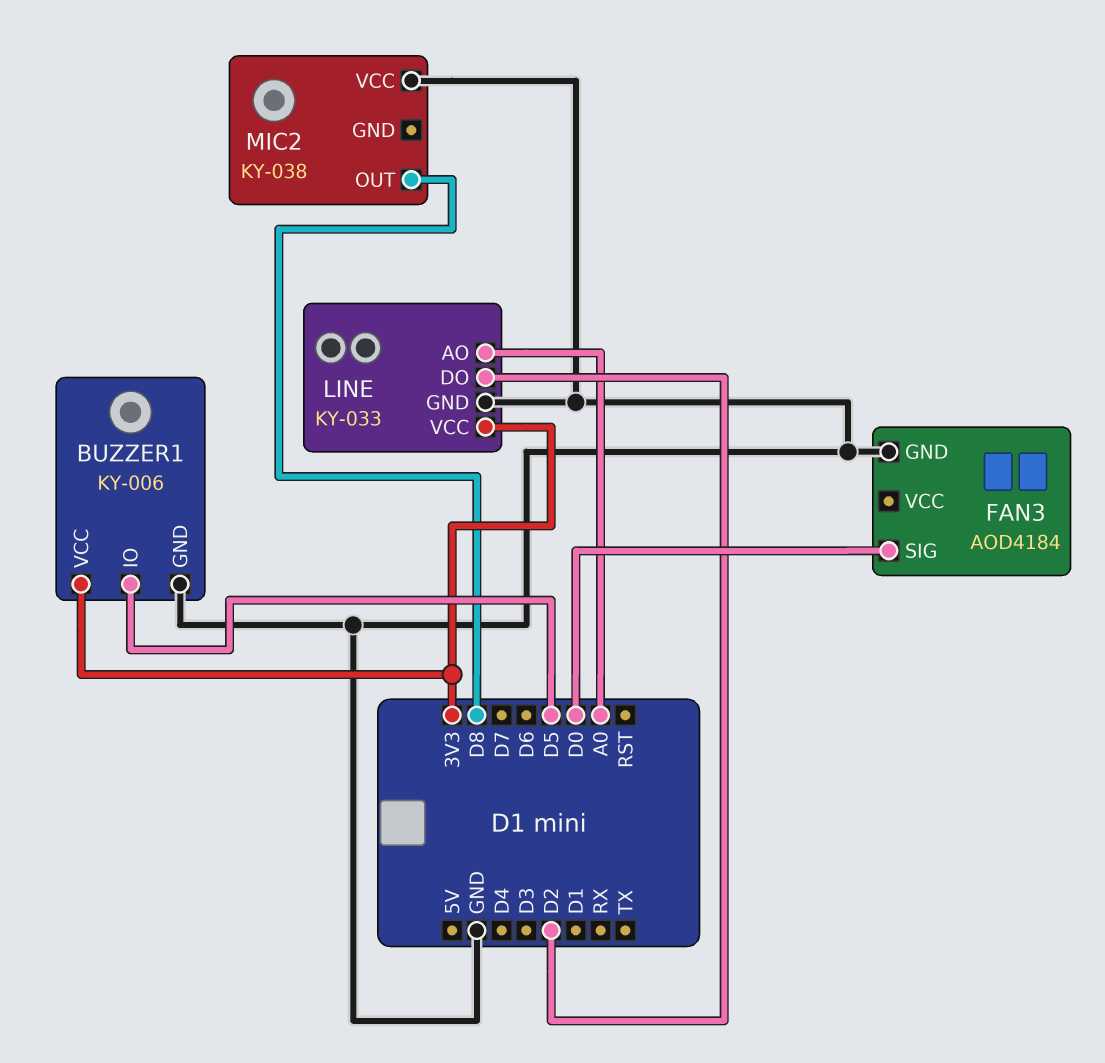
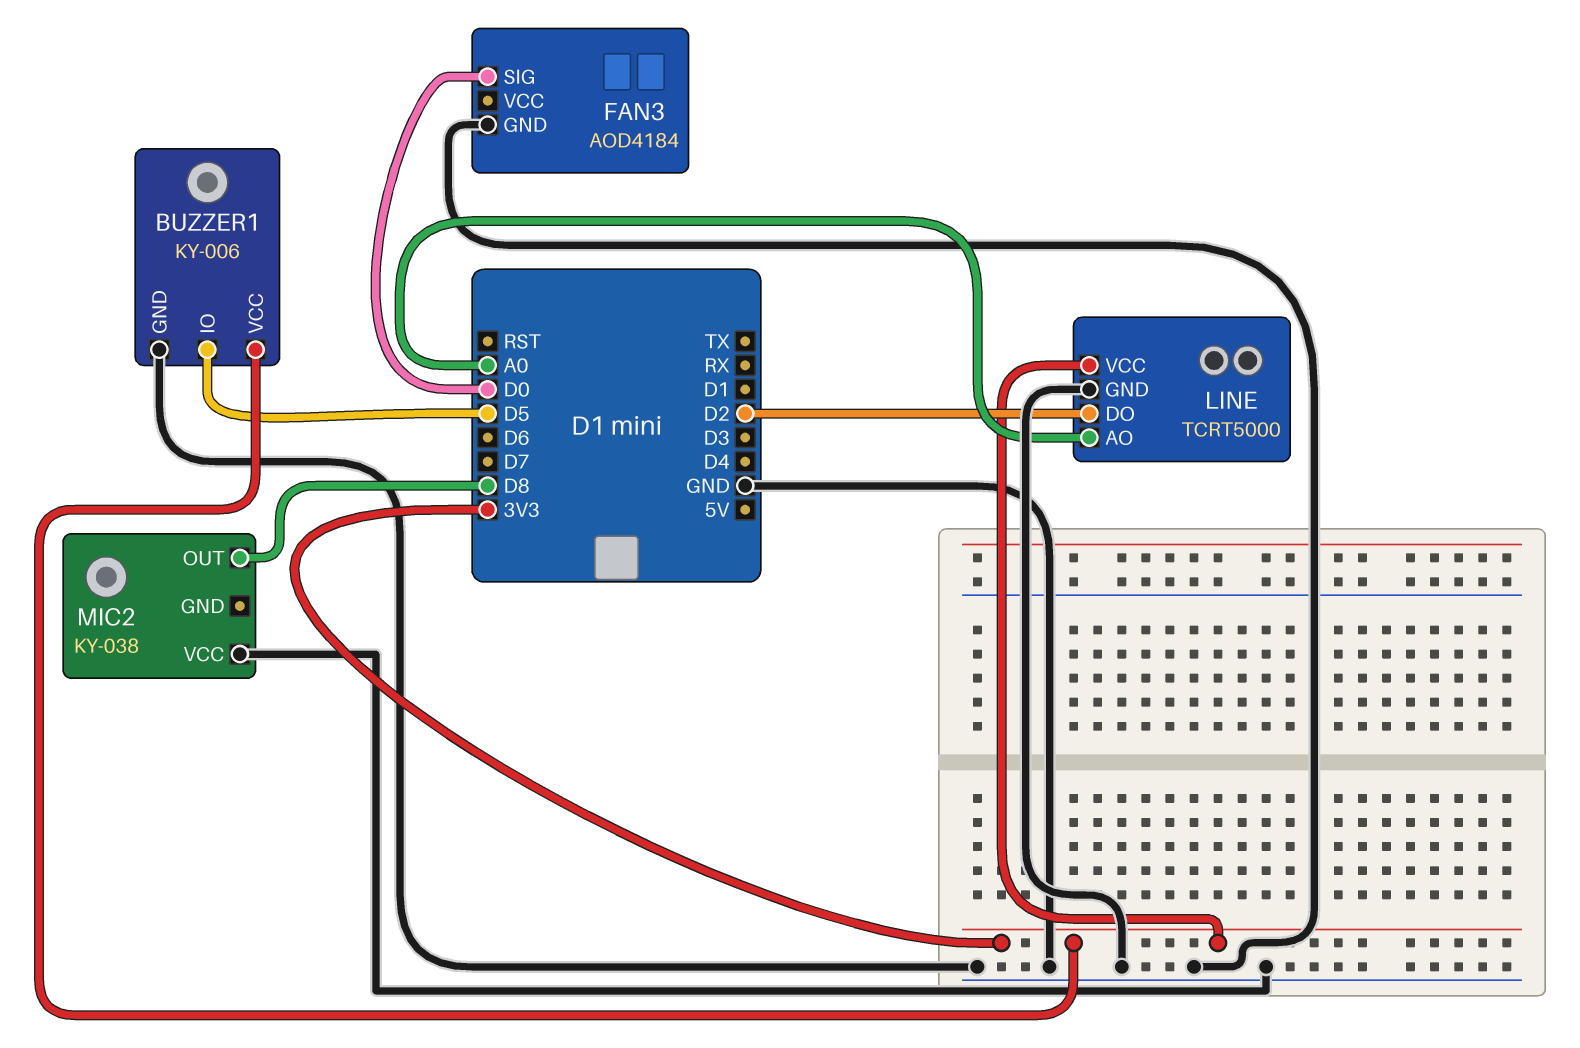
LINE: KY-033 -> TCRT5000

